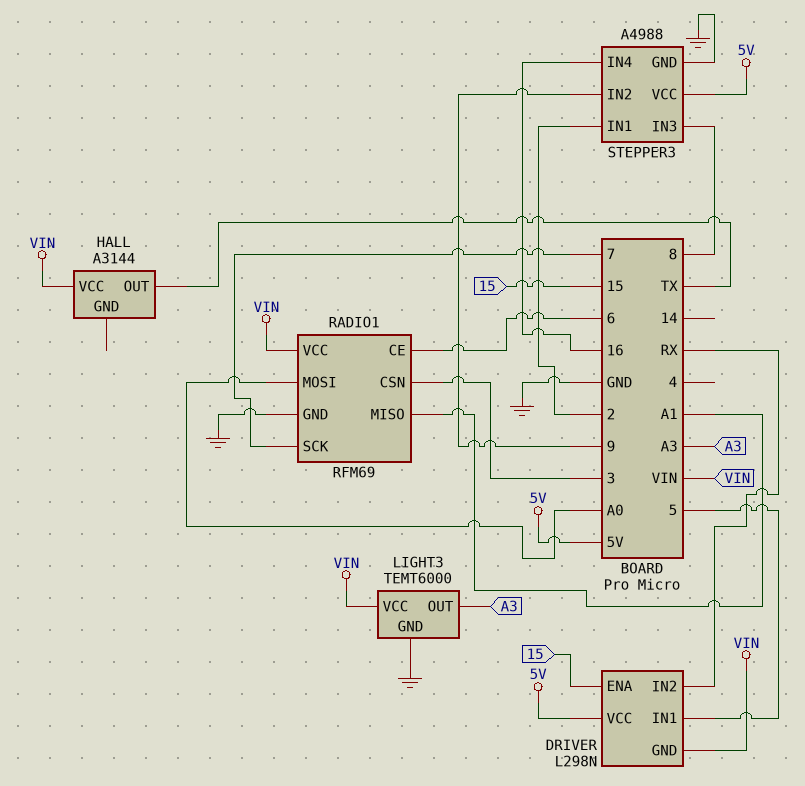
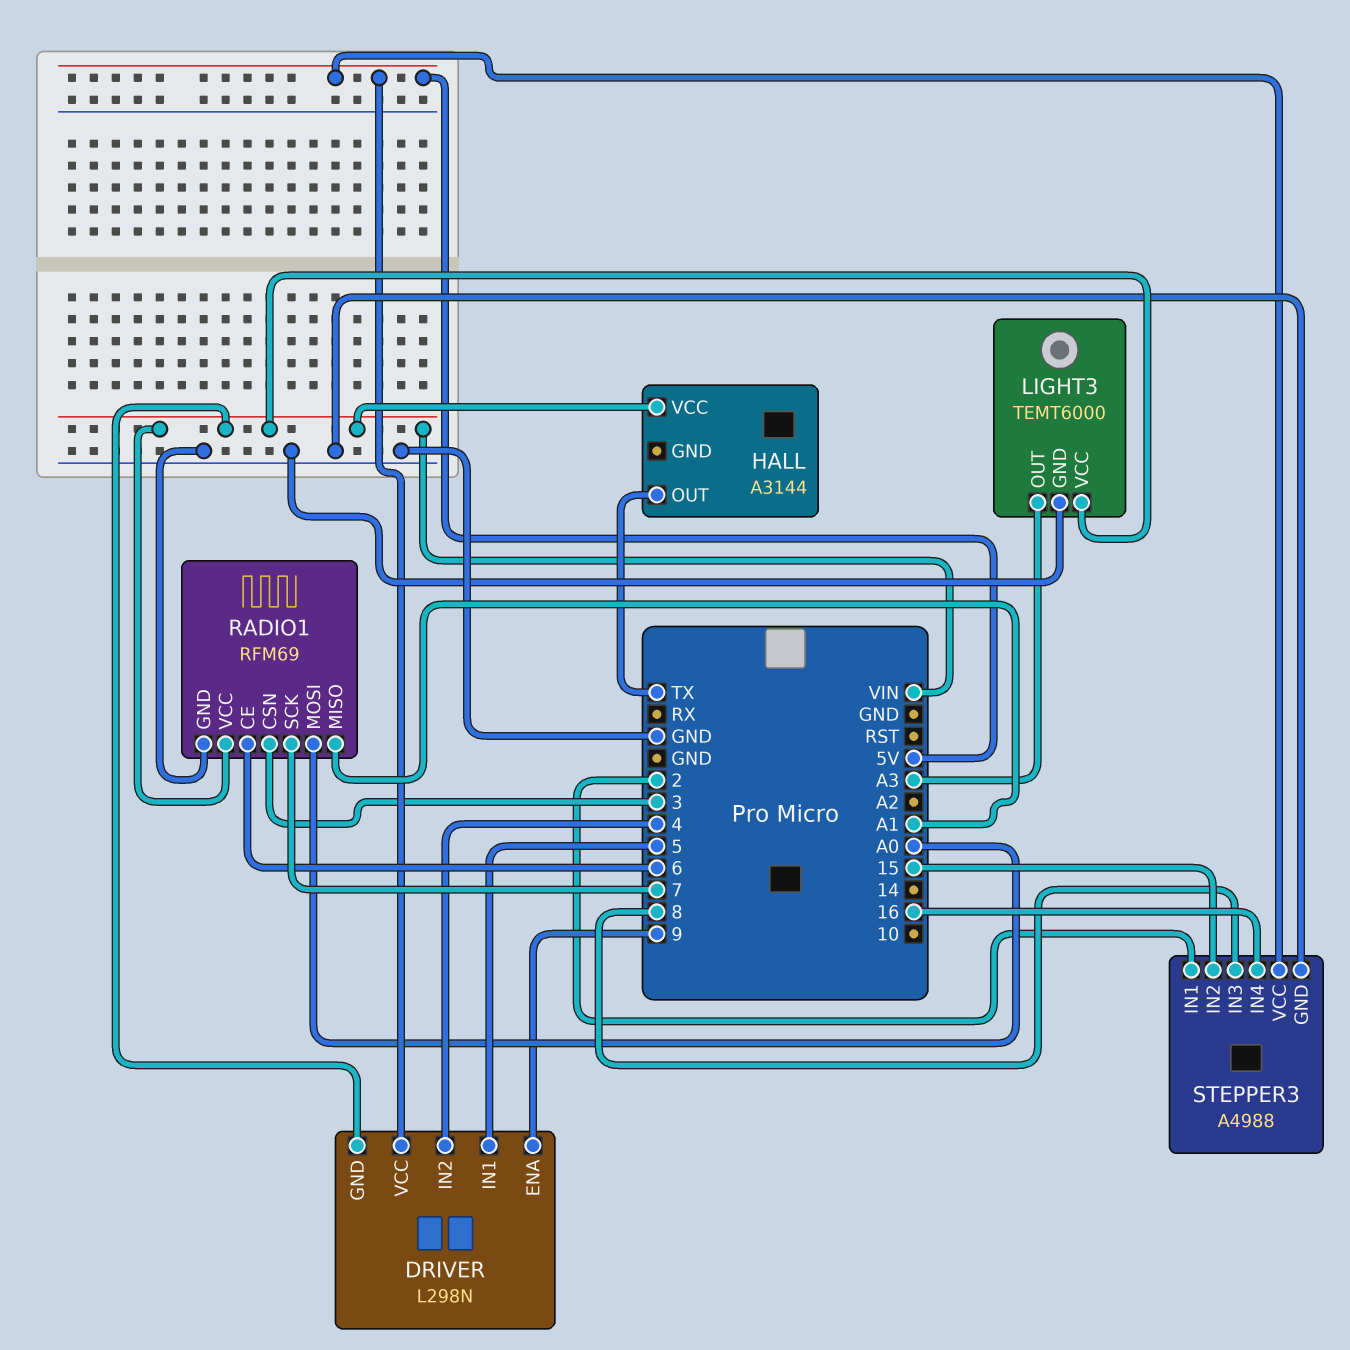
DRIVER pin ENA: 15 -> 9
DRIVER pin IN2: RX -> 4
STEPPER3 pin IN2: 9 -> 15

